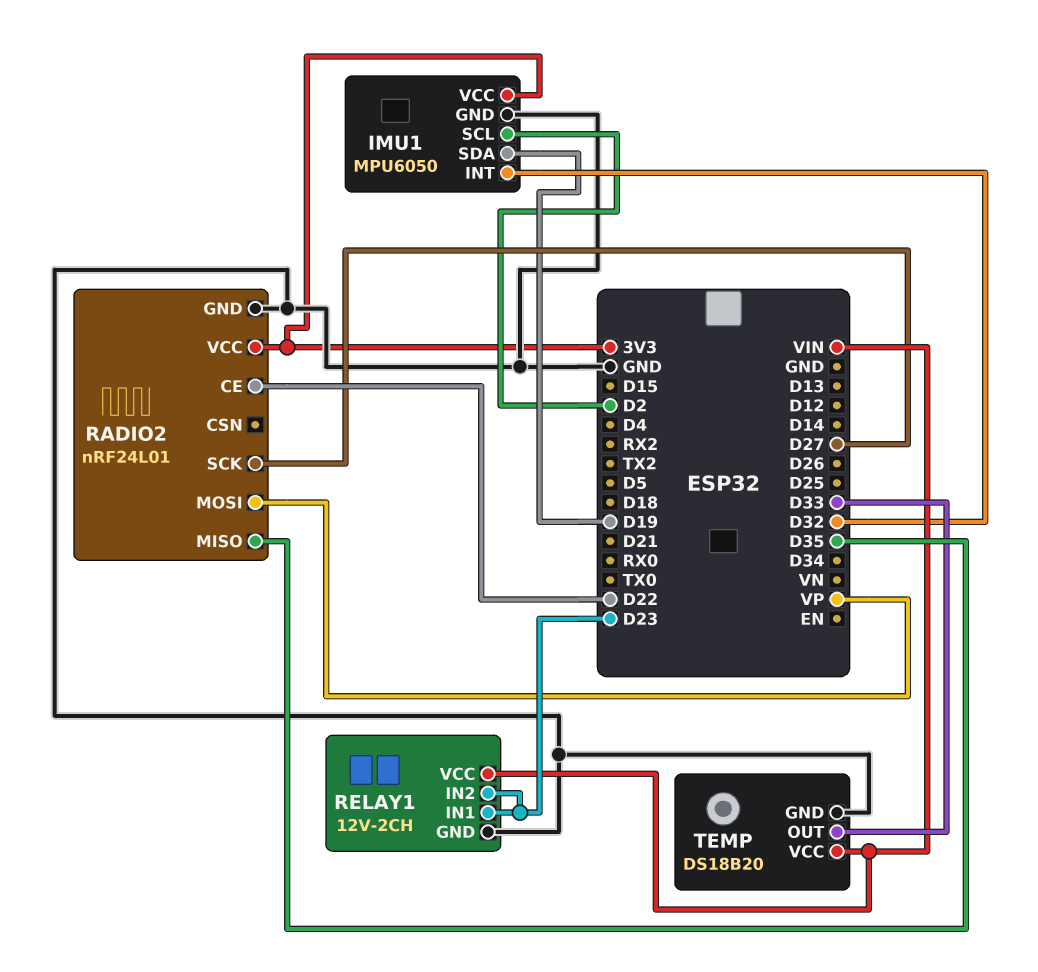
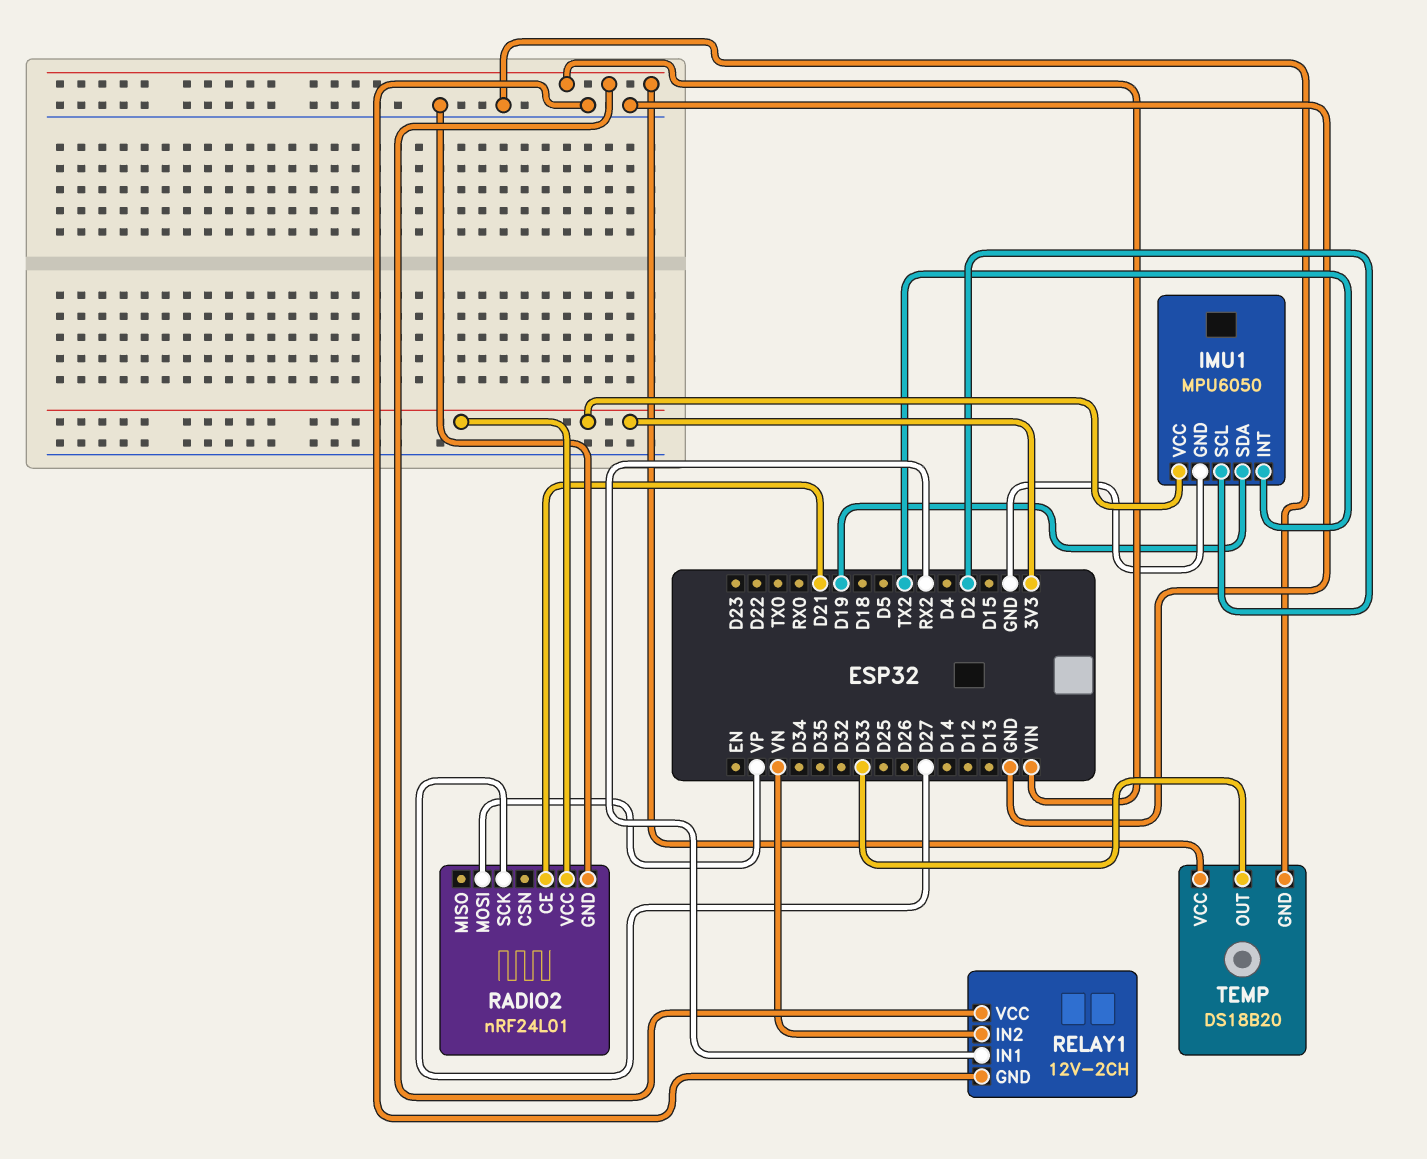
IMU1 pin INT: D32 -> TX2
RADIO2 pin CE: D22 -> D21
RADIO2 pin MISO: D35 -> none
RELAY1 pin IN1: D23 -> RX2
RELAY1 pin IN2: D23 -> VN

